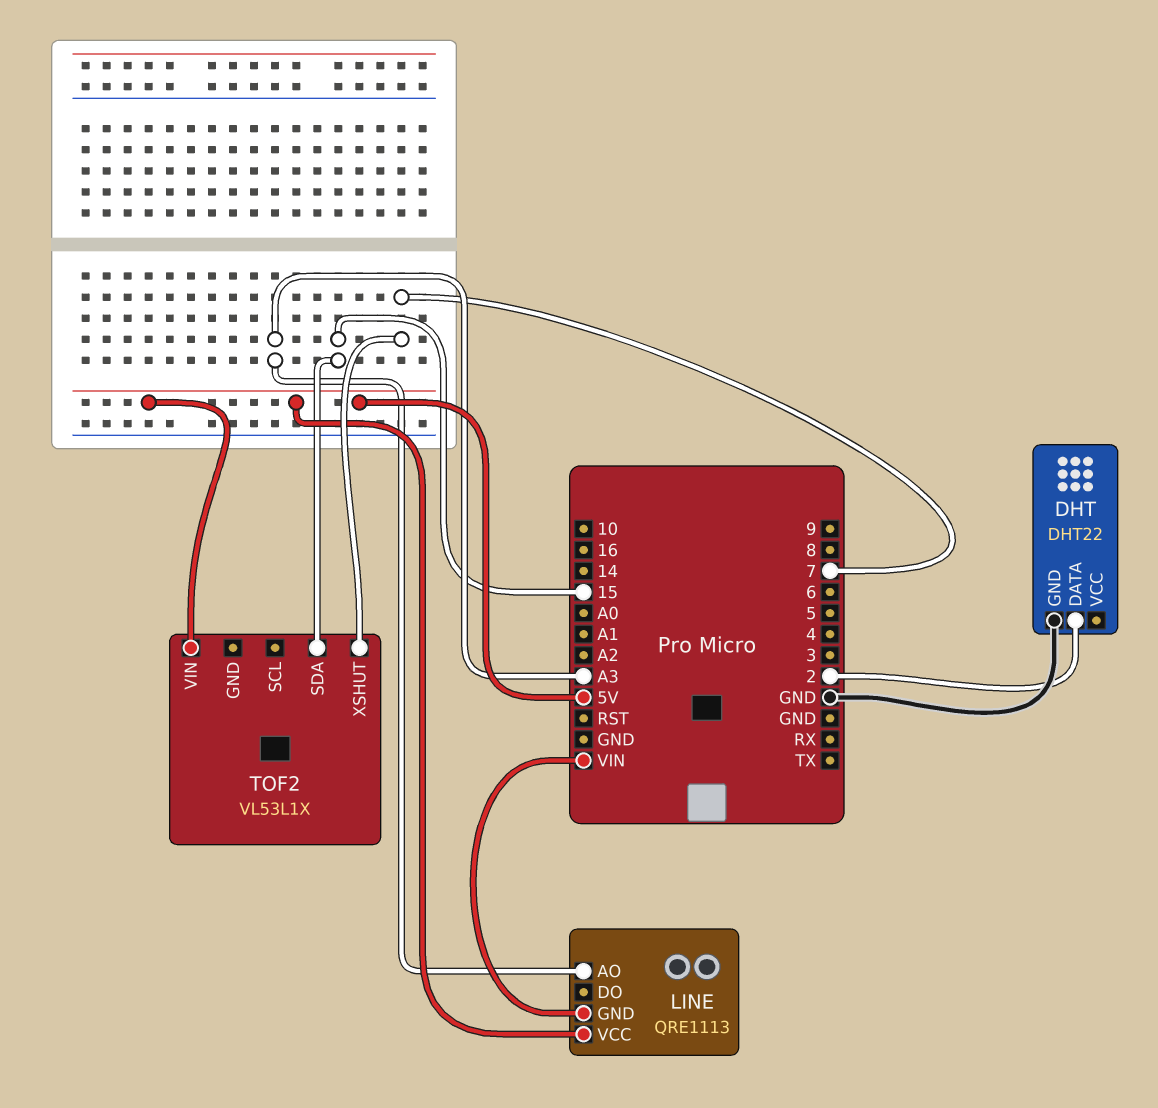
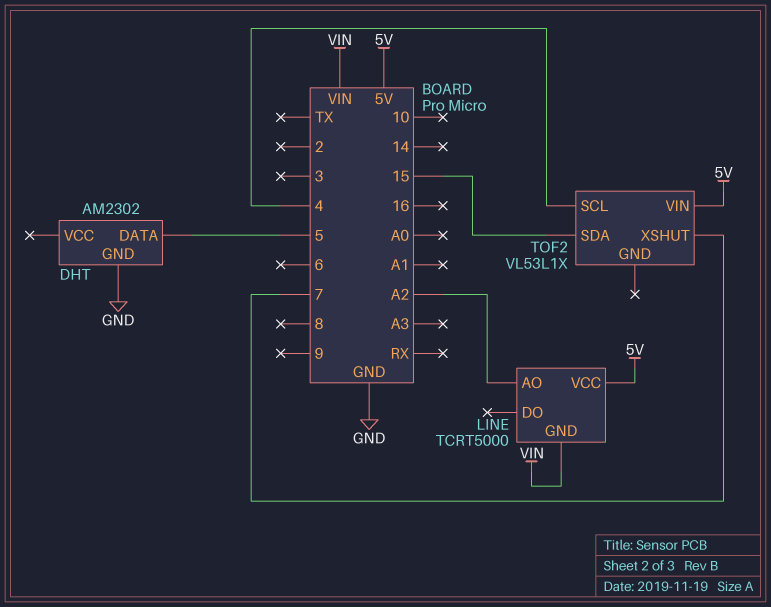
DHT: DHT22 -> AM2302
DHT pin DATA: 2 -> 5
LINE: QRE1113 -> TCRT5000
LINE pin AO: A3 -> A2
TOF2 pin SCL: none -> 4

